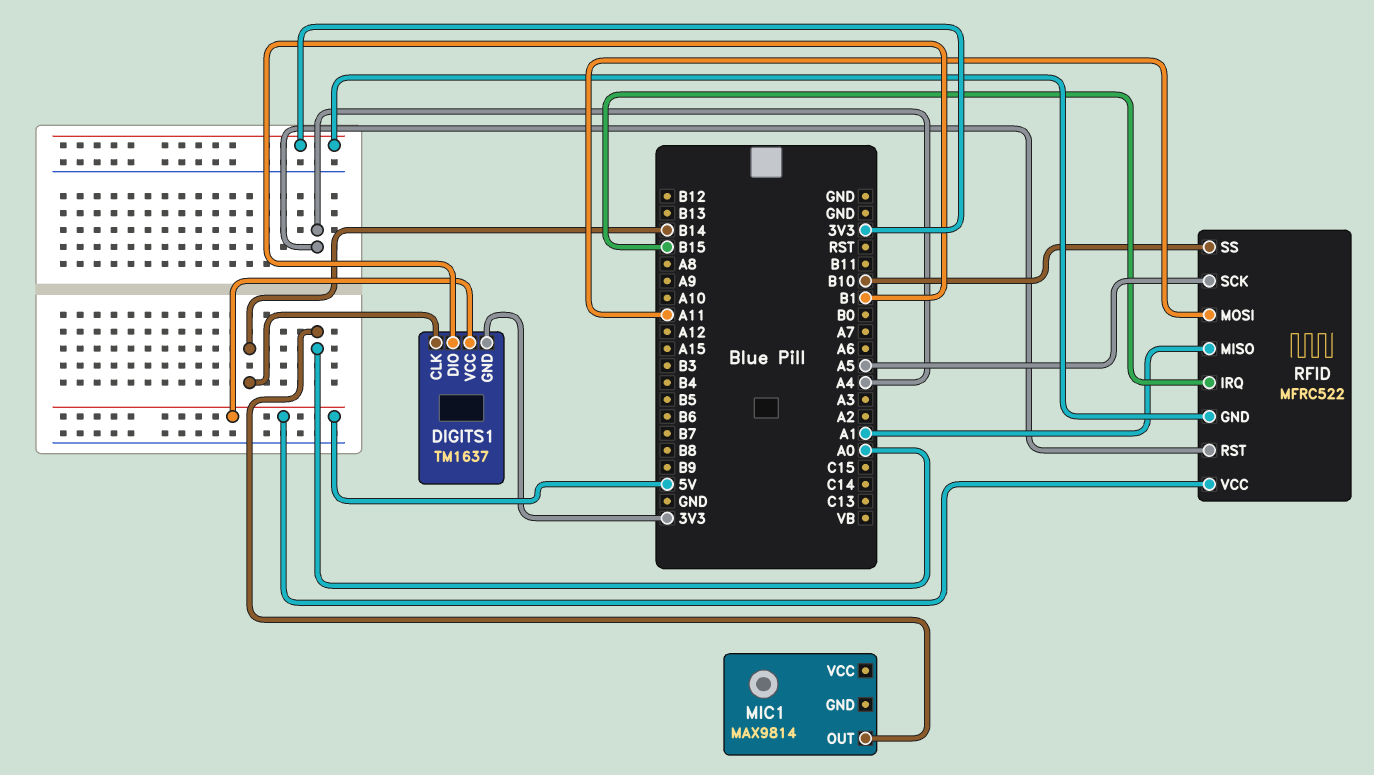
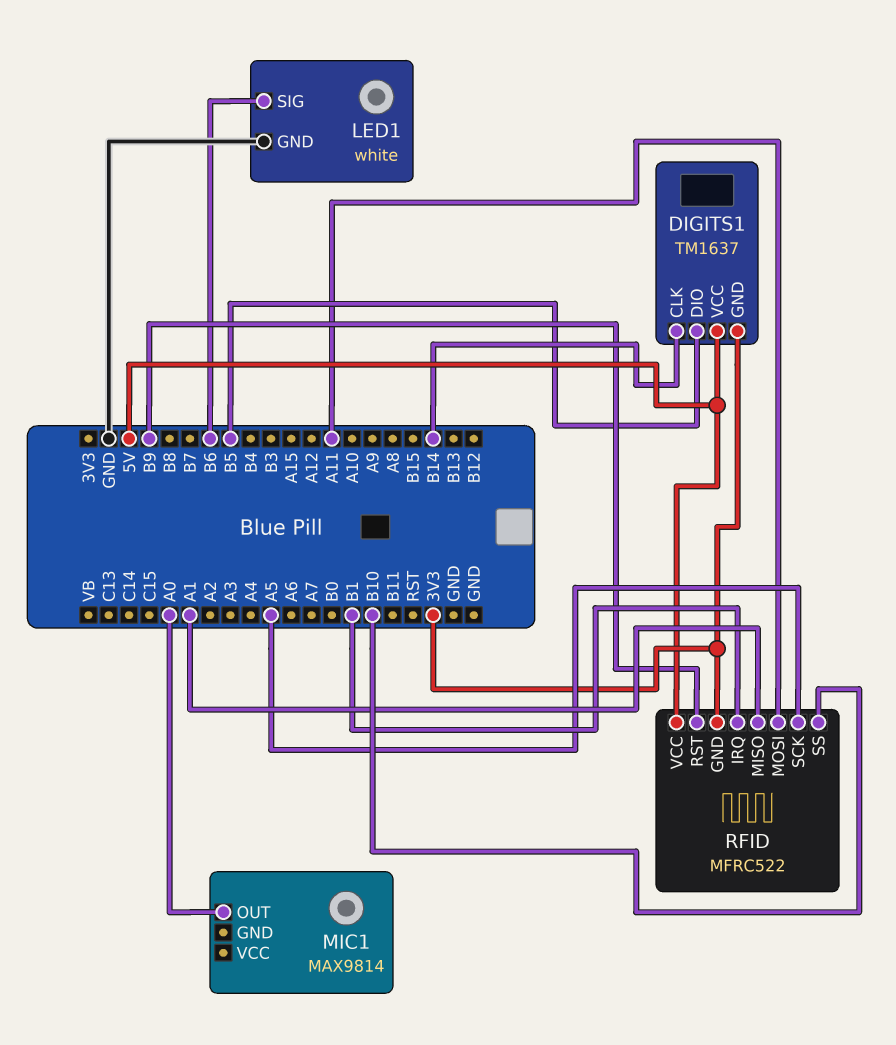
DIGITS1 pin DIO: B1 -> B5
LED1: none -> white
LED1 pin GND: none -> GND
LED1 pin SIG: none -> B6
RFID pin IRQ: B15 -> B1
RFID pin RST: A4 -> B9

